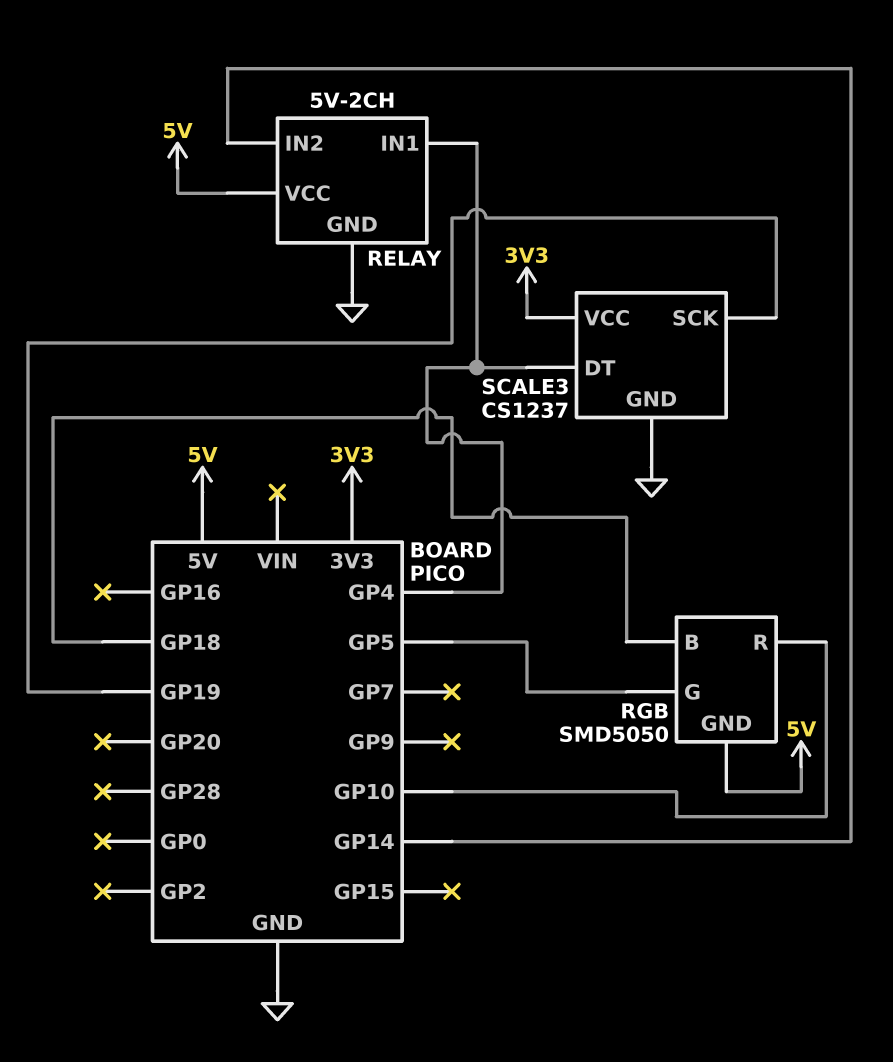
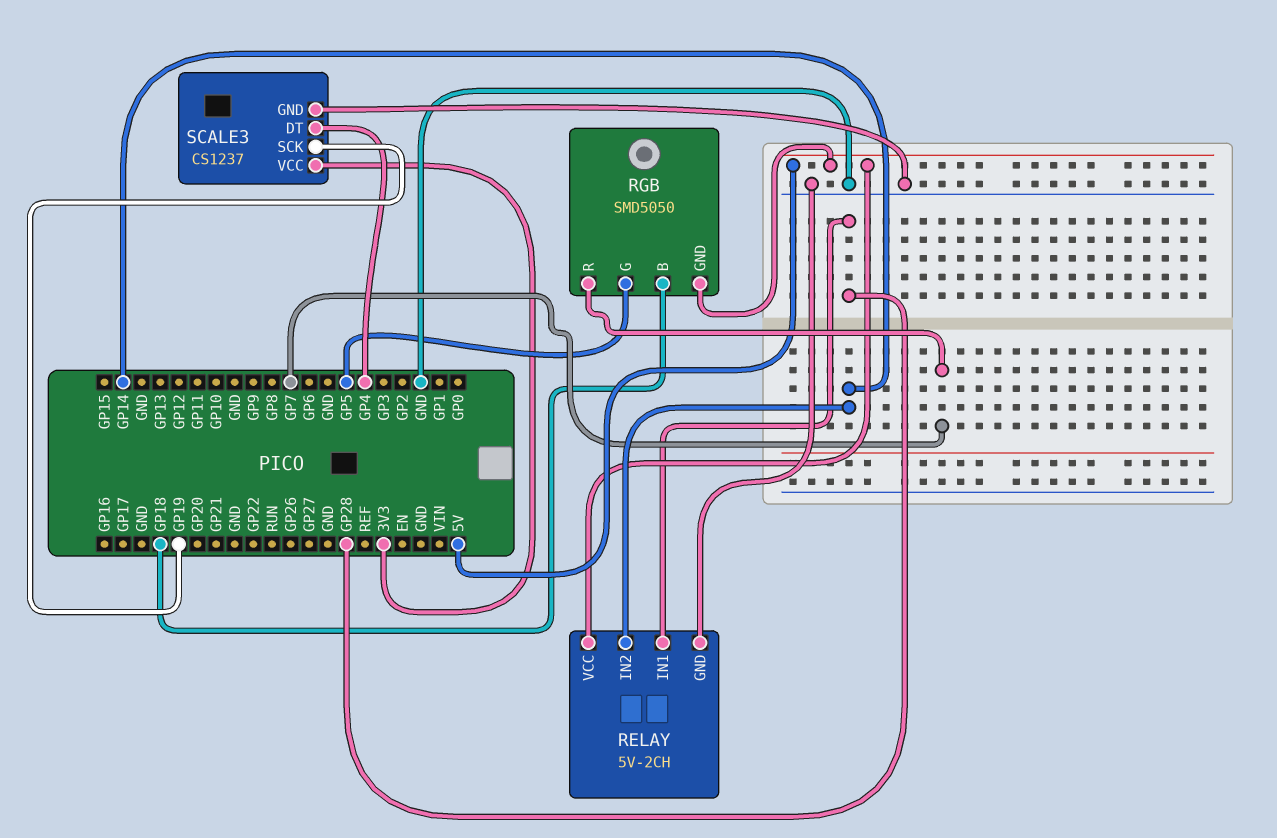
RELAY pin IN1: GP4 -> GP28
RGB pin R: GP10 -> GP7

